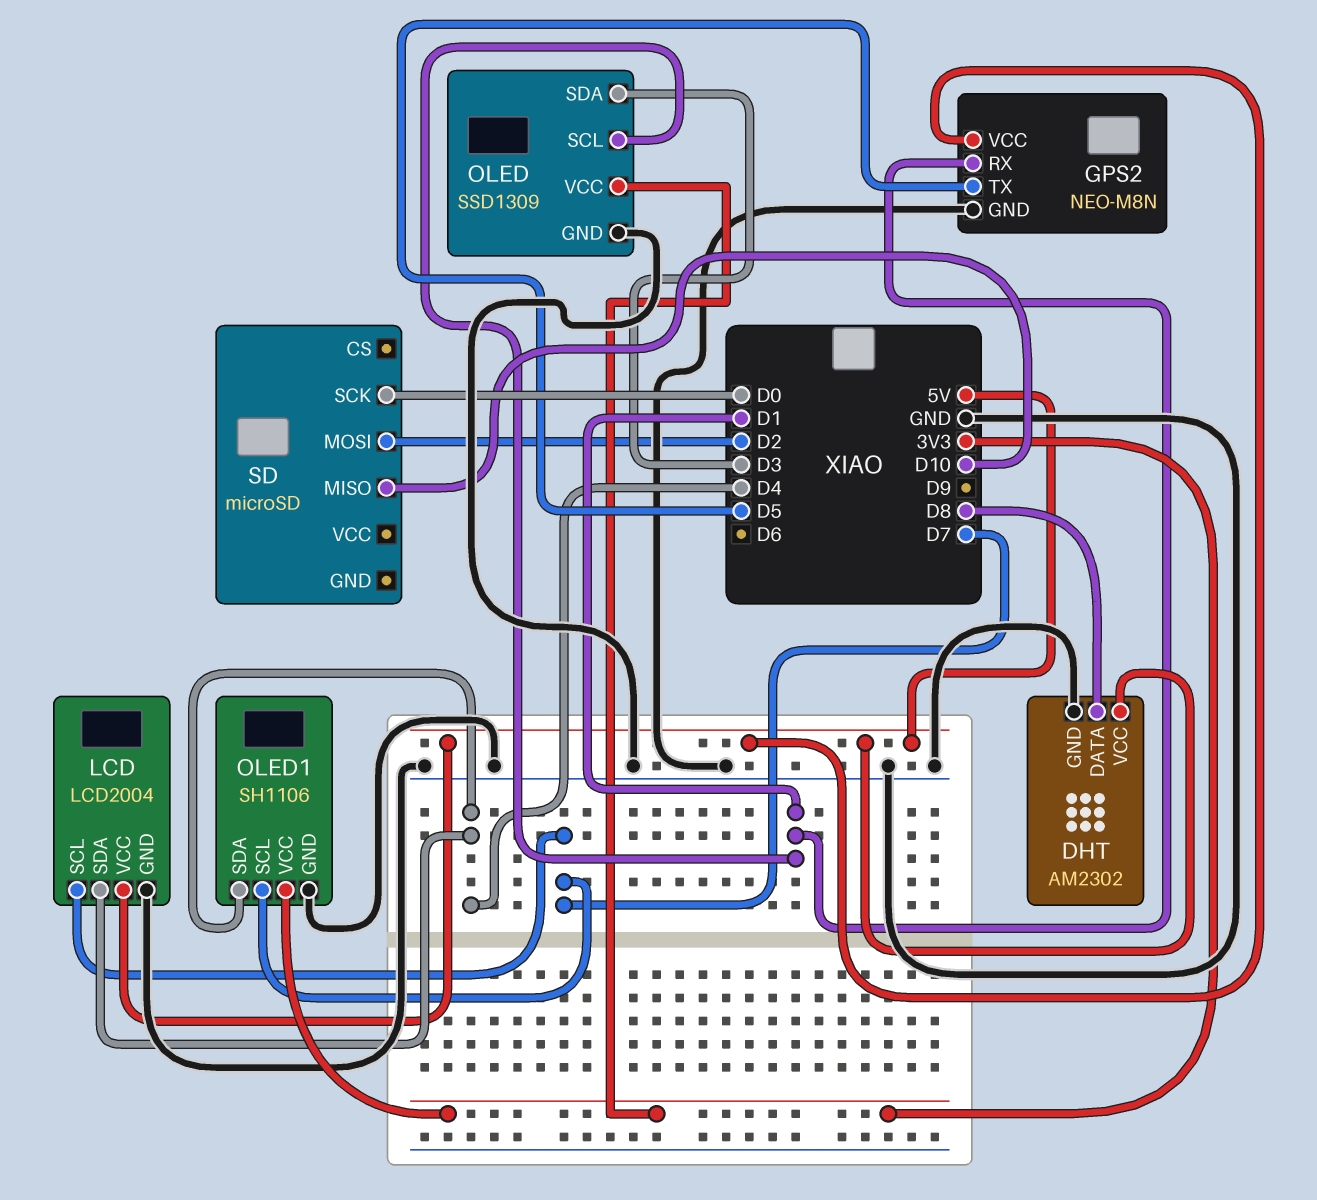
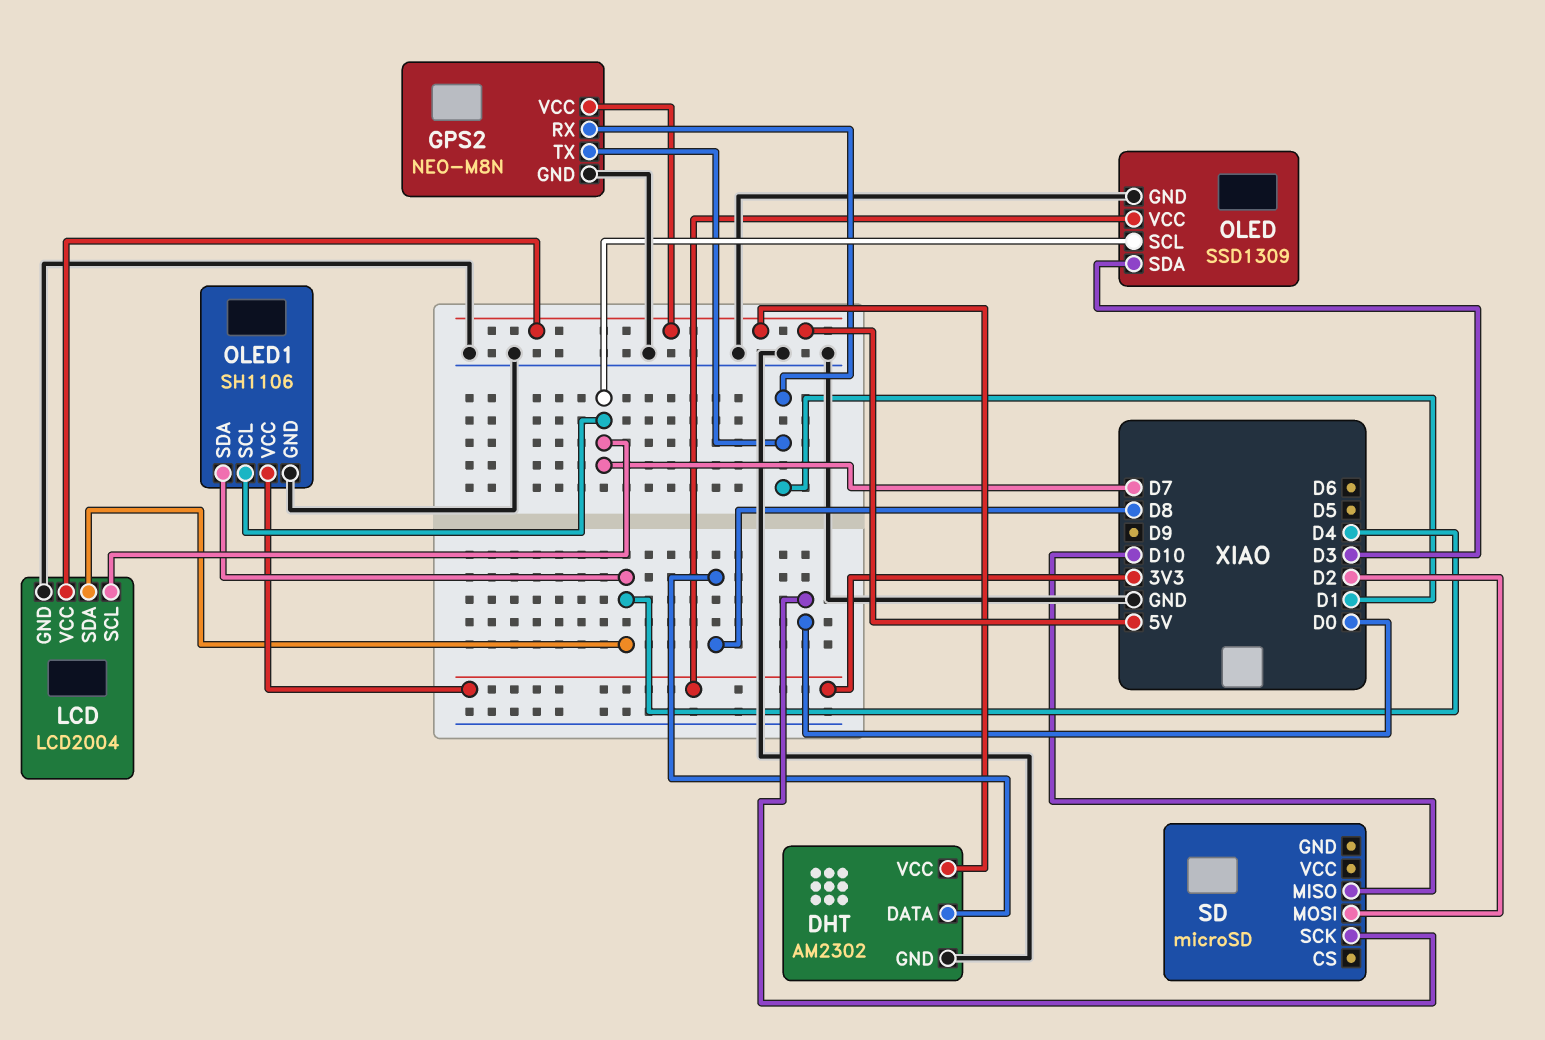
GPS2 pin TX: D5 -> D1
OLED pin SCL: D1 -> D7

